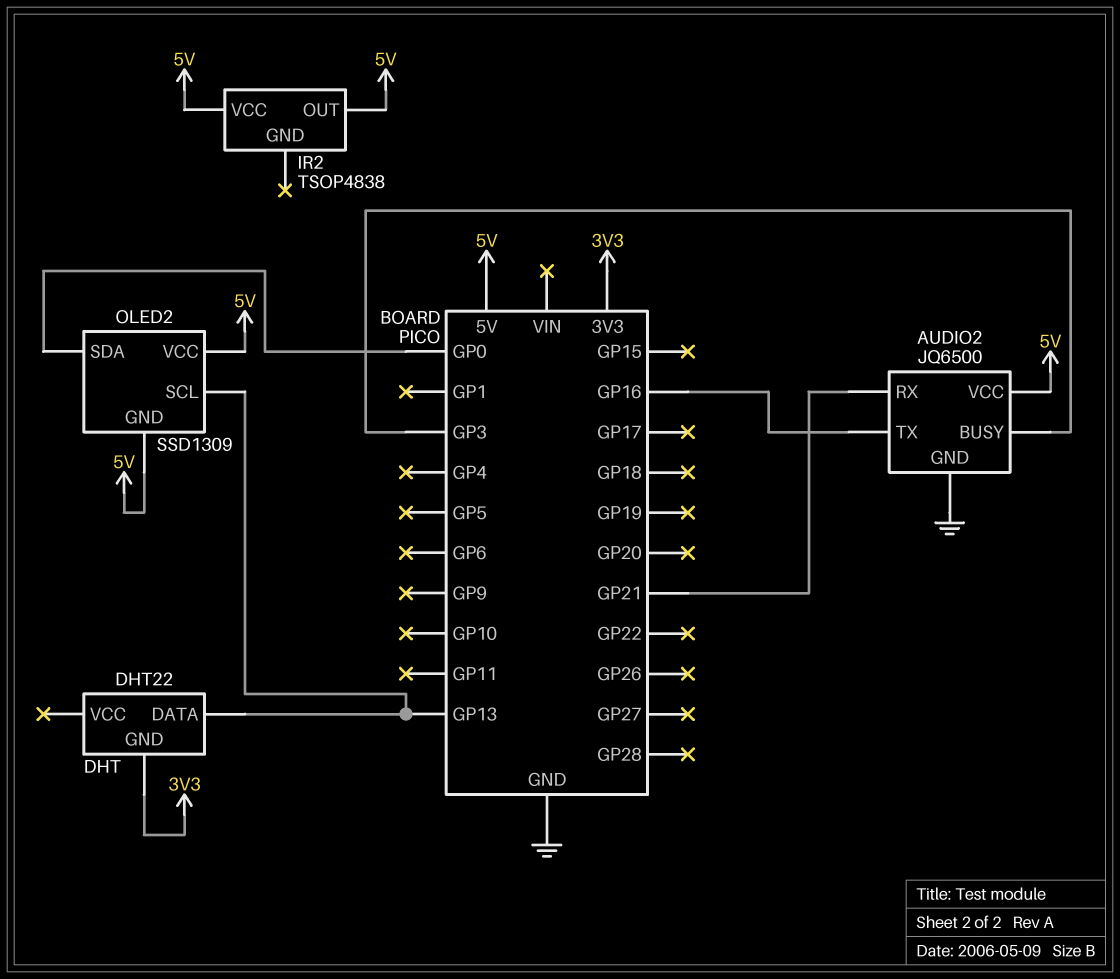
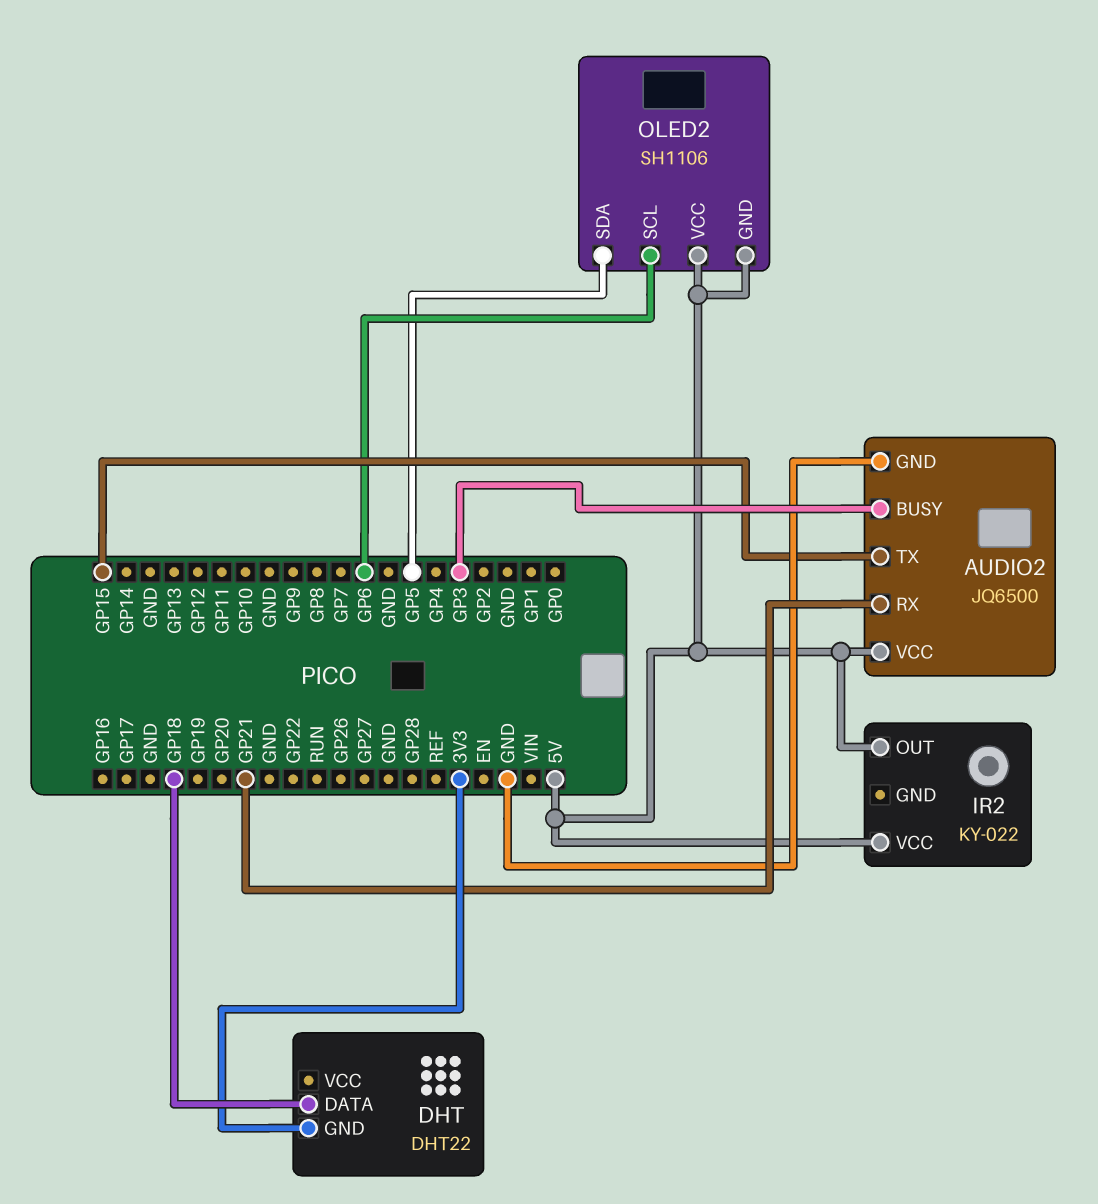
AUDIO2 pin TX: GP16 -> GP15
DHT pin DATA: GP13 -> GP18
IR2: TSOP4838 -> KY-022
OLED2: SSD1309 -> SH1106
OLED2 pin SCL: GP13 -> GP6
OLED2 pin SDA: GP0 -> GP5

